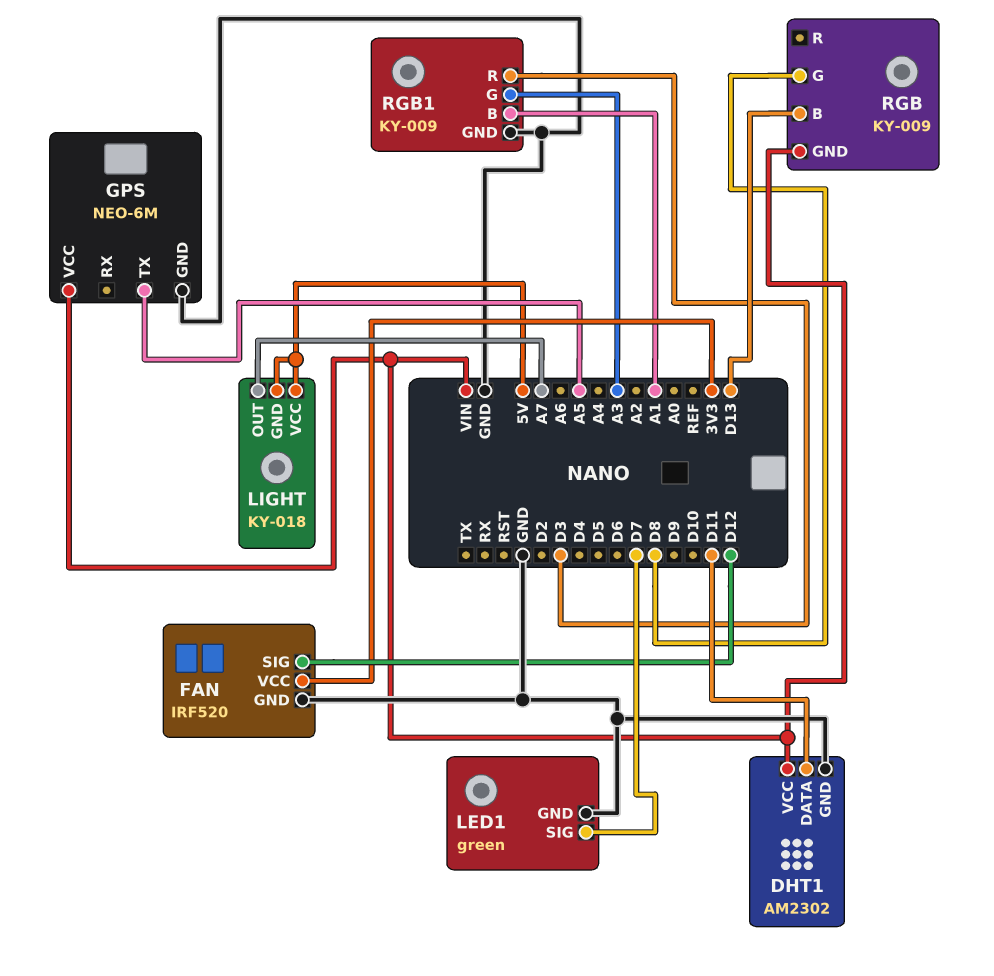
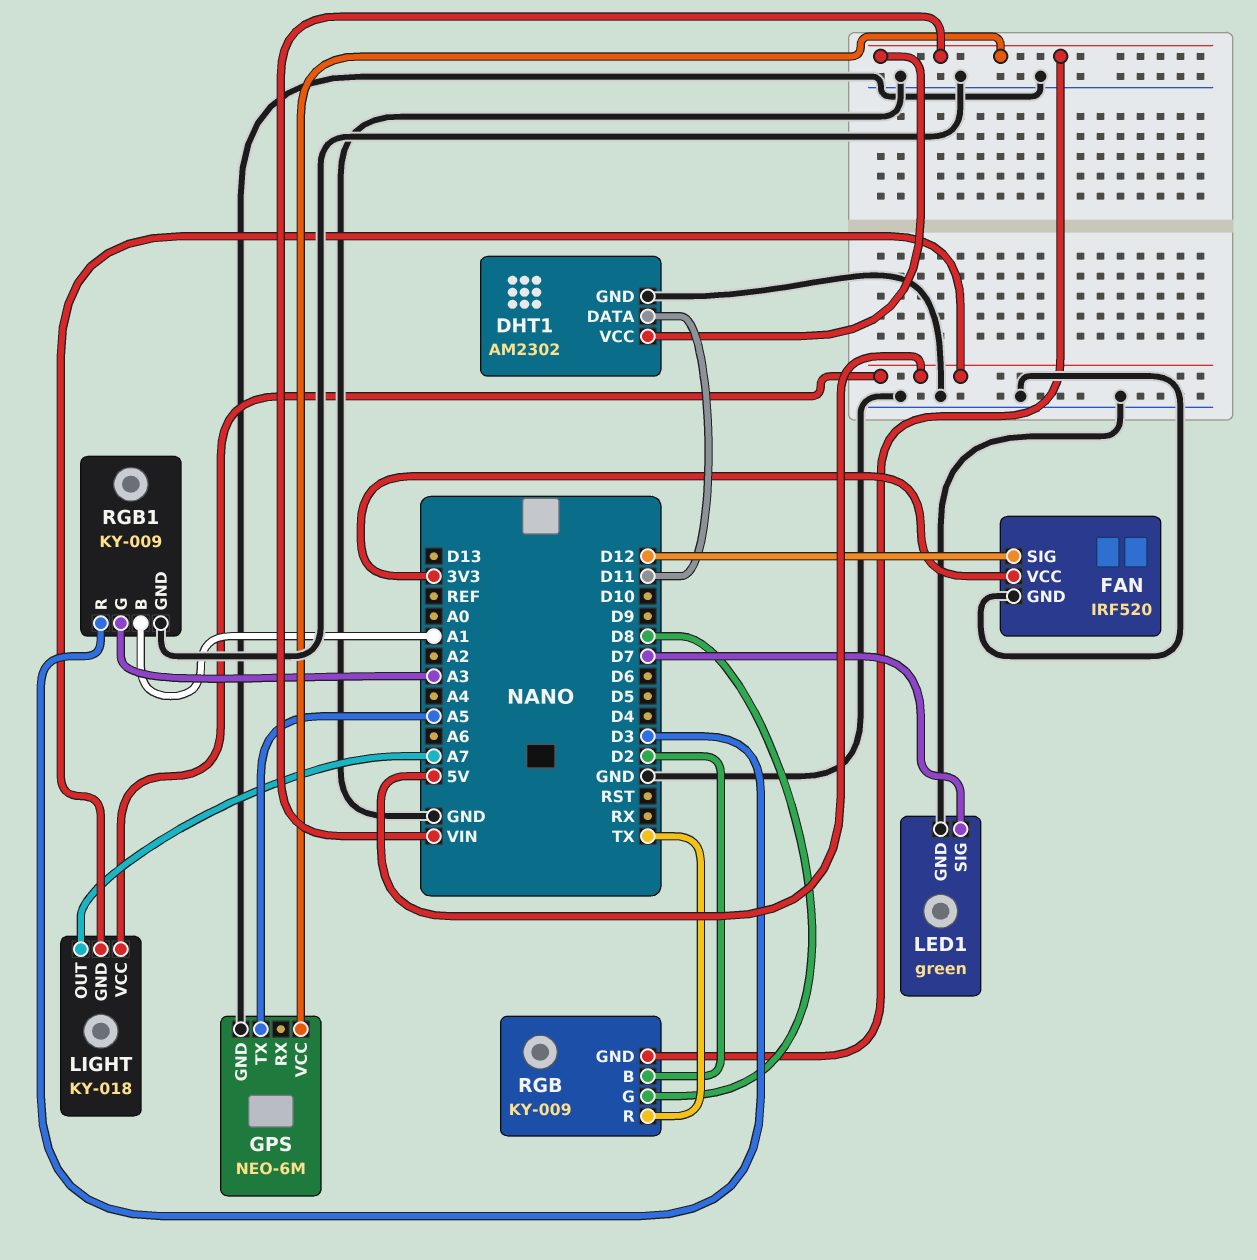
RGB pin B: D13 -> D2
RGB pin R: none -> TX

